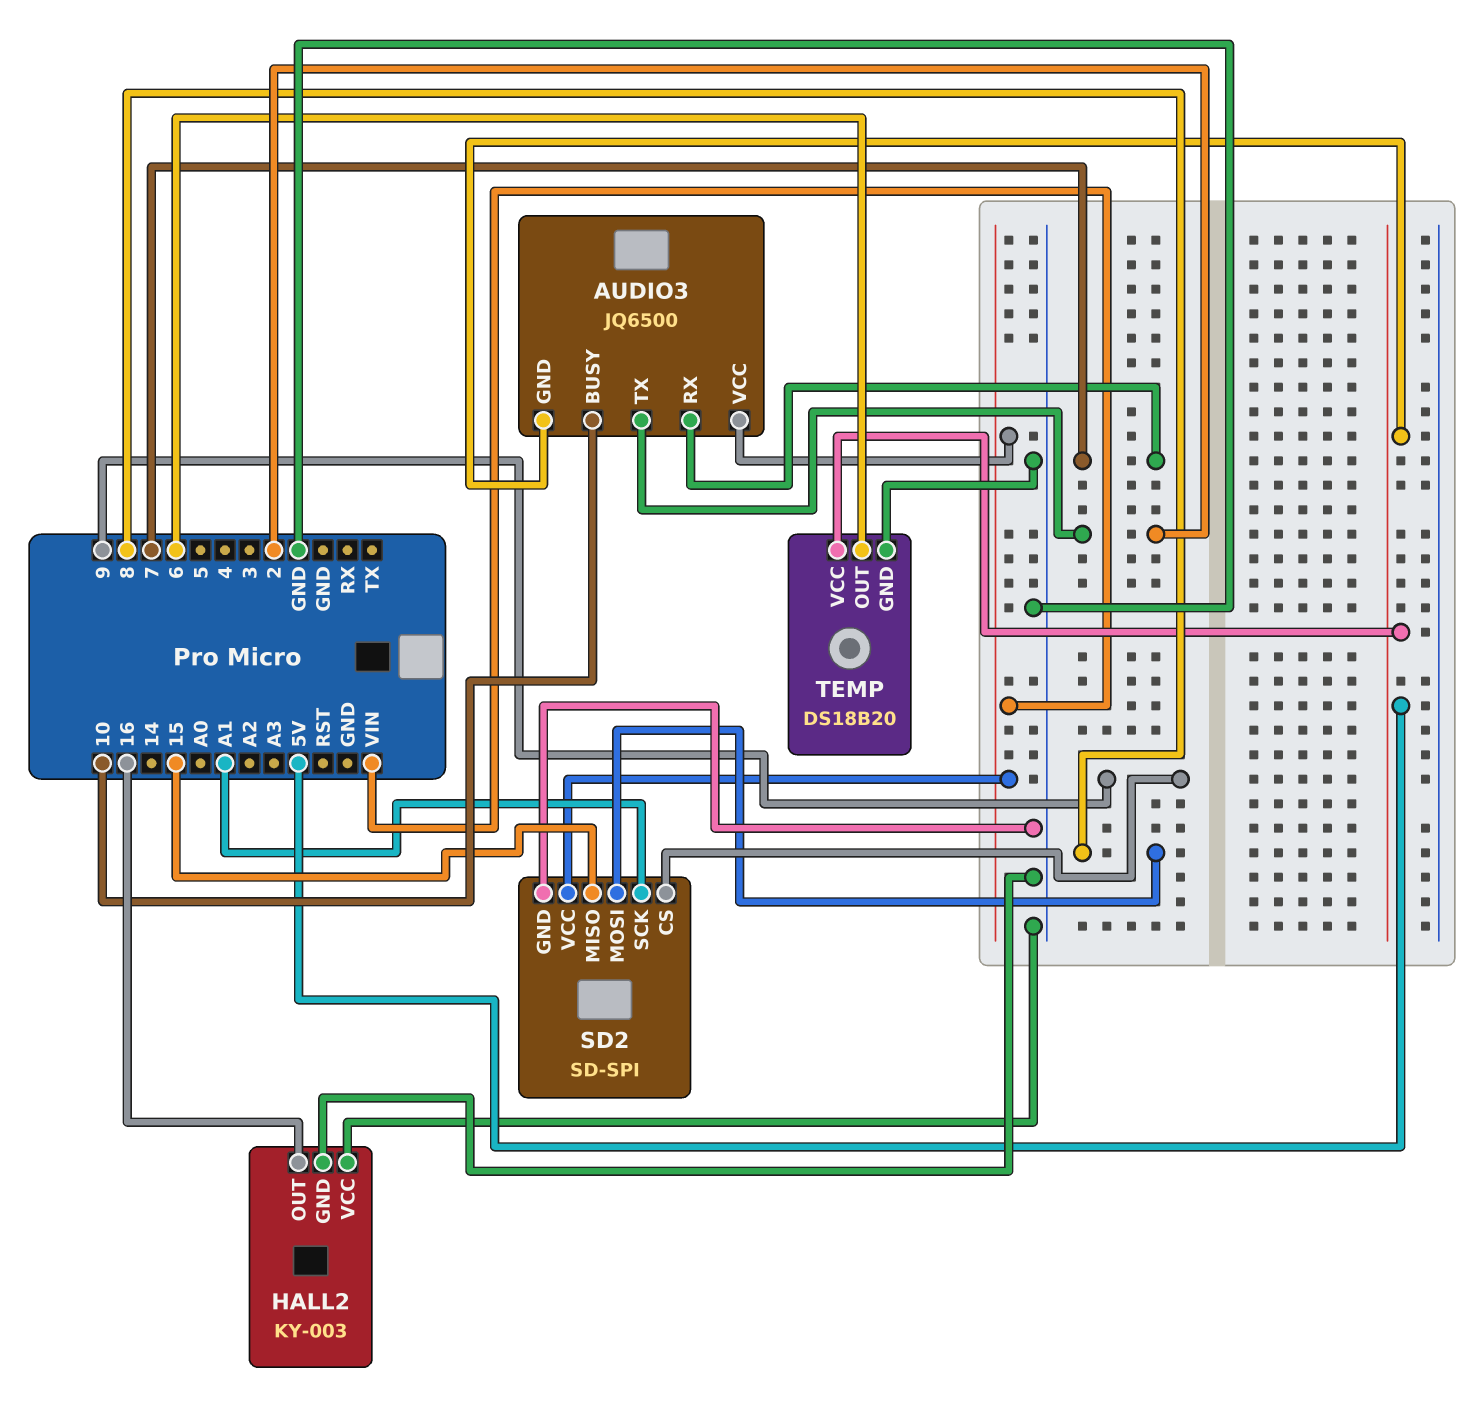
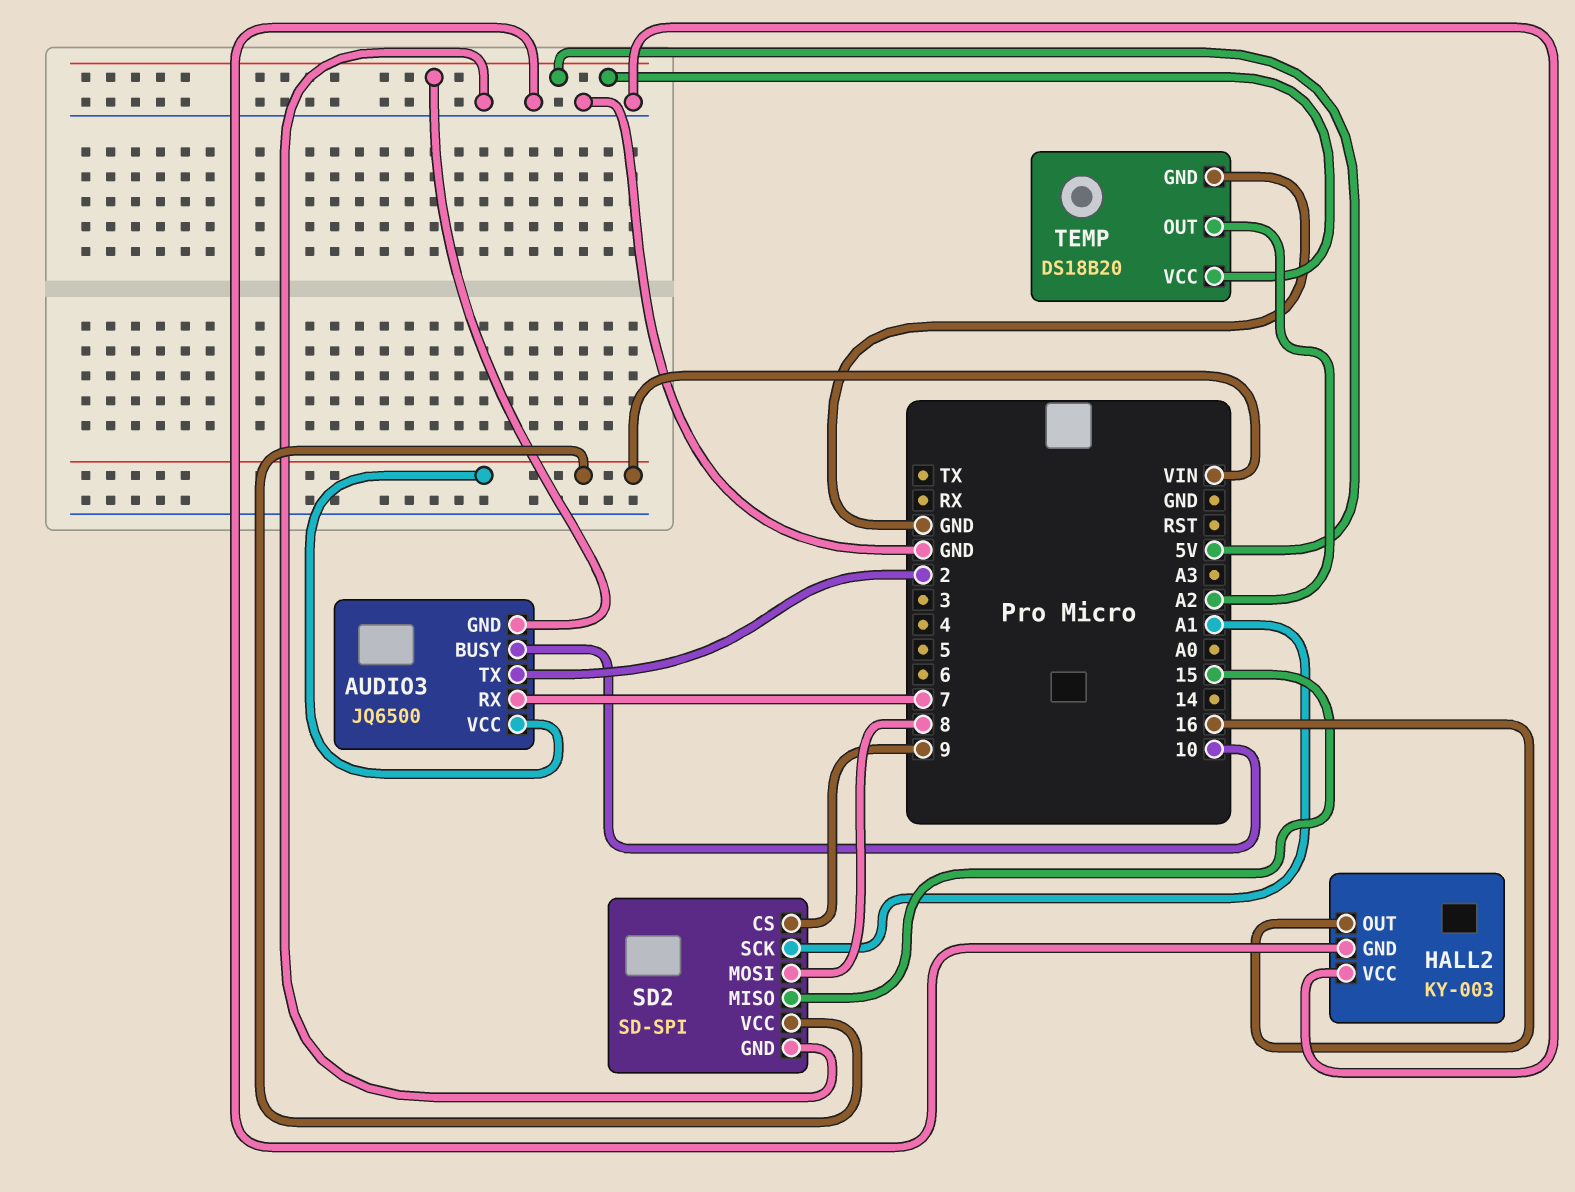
TEMP pin OUT: 6 -> A2

